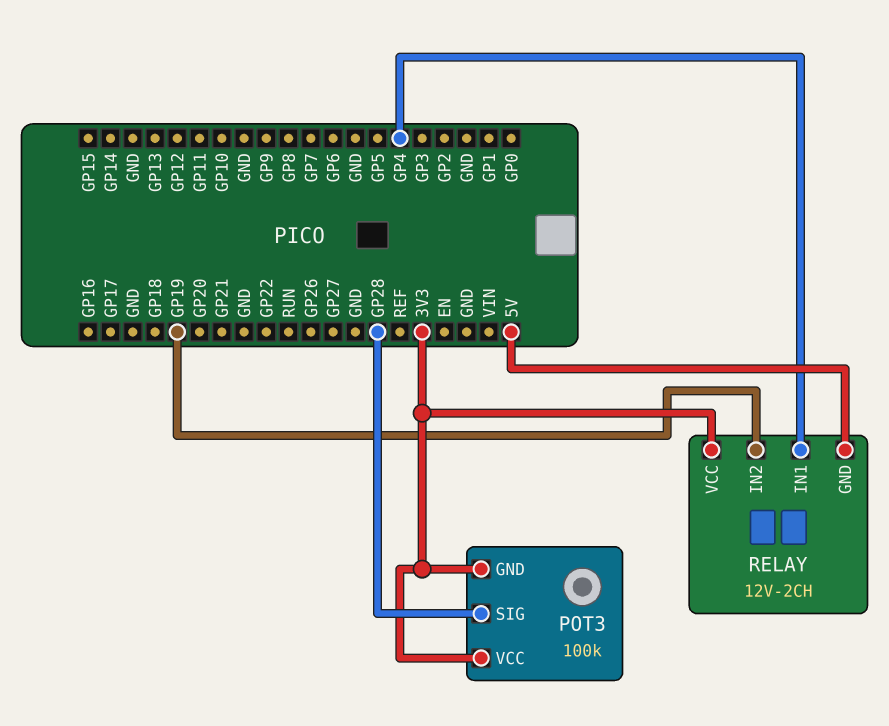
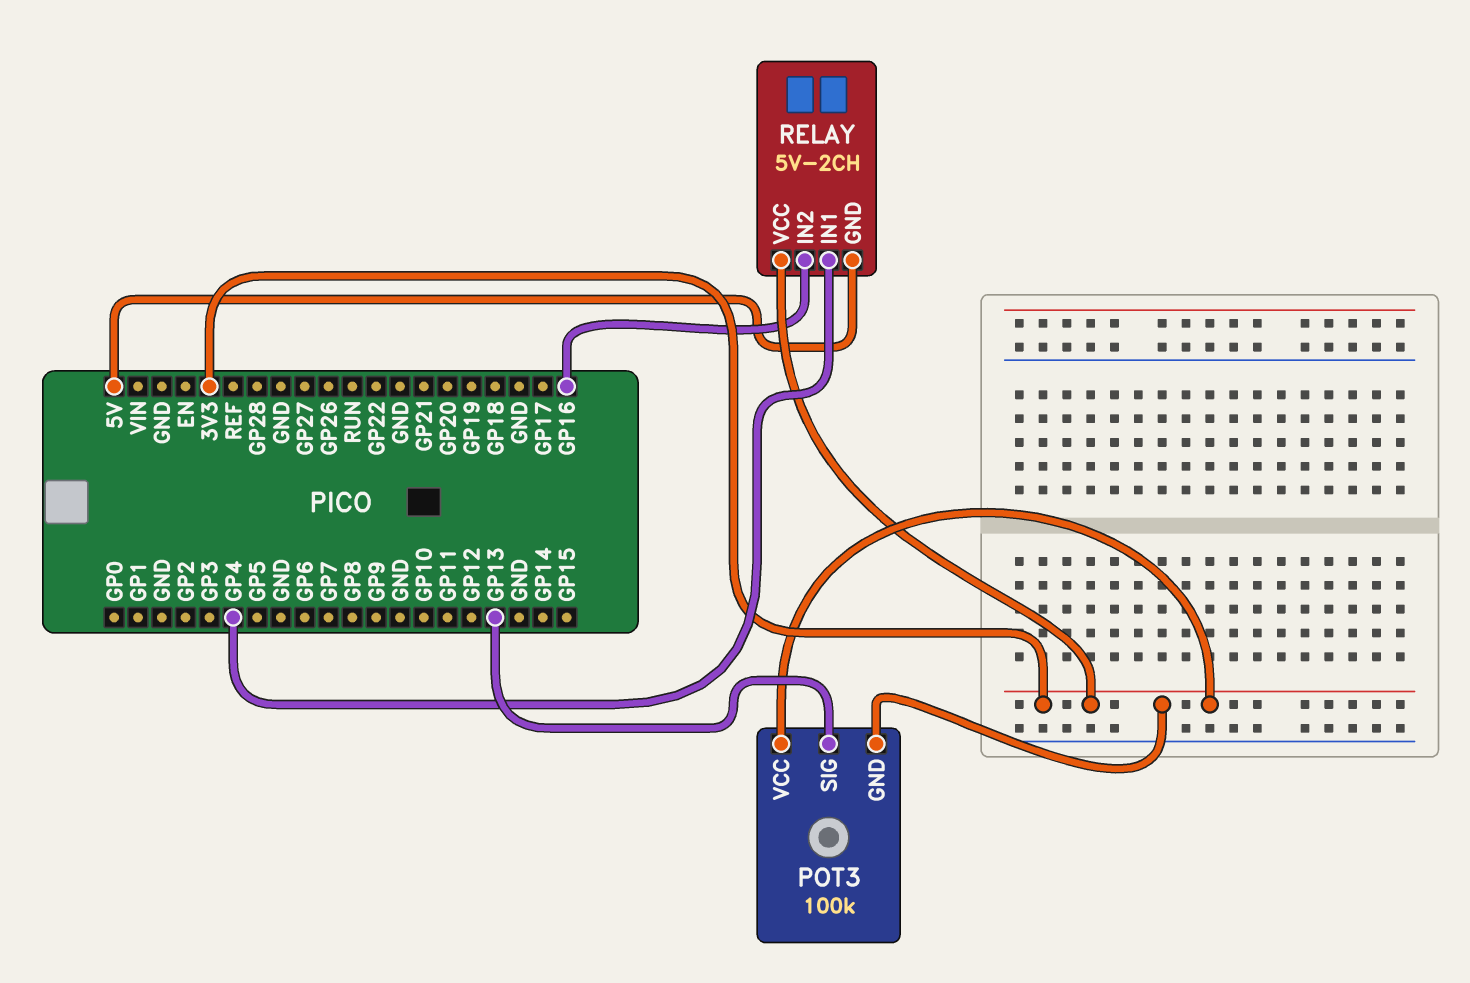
POT3 pin SIG: GP28 -> GP13
RELAY: 12V-2CH -> 5V-2CH
RELAY pin IN2: GP19 -> GP16

